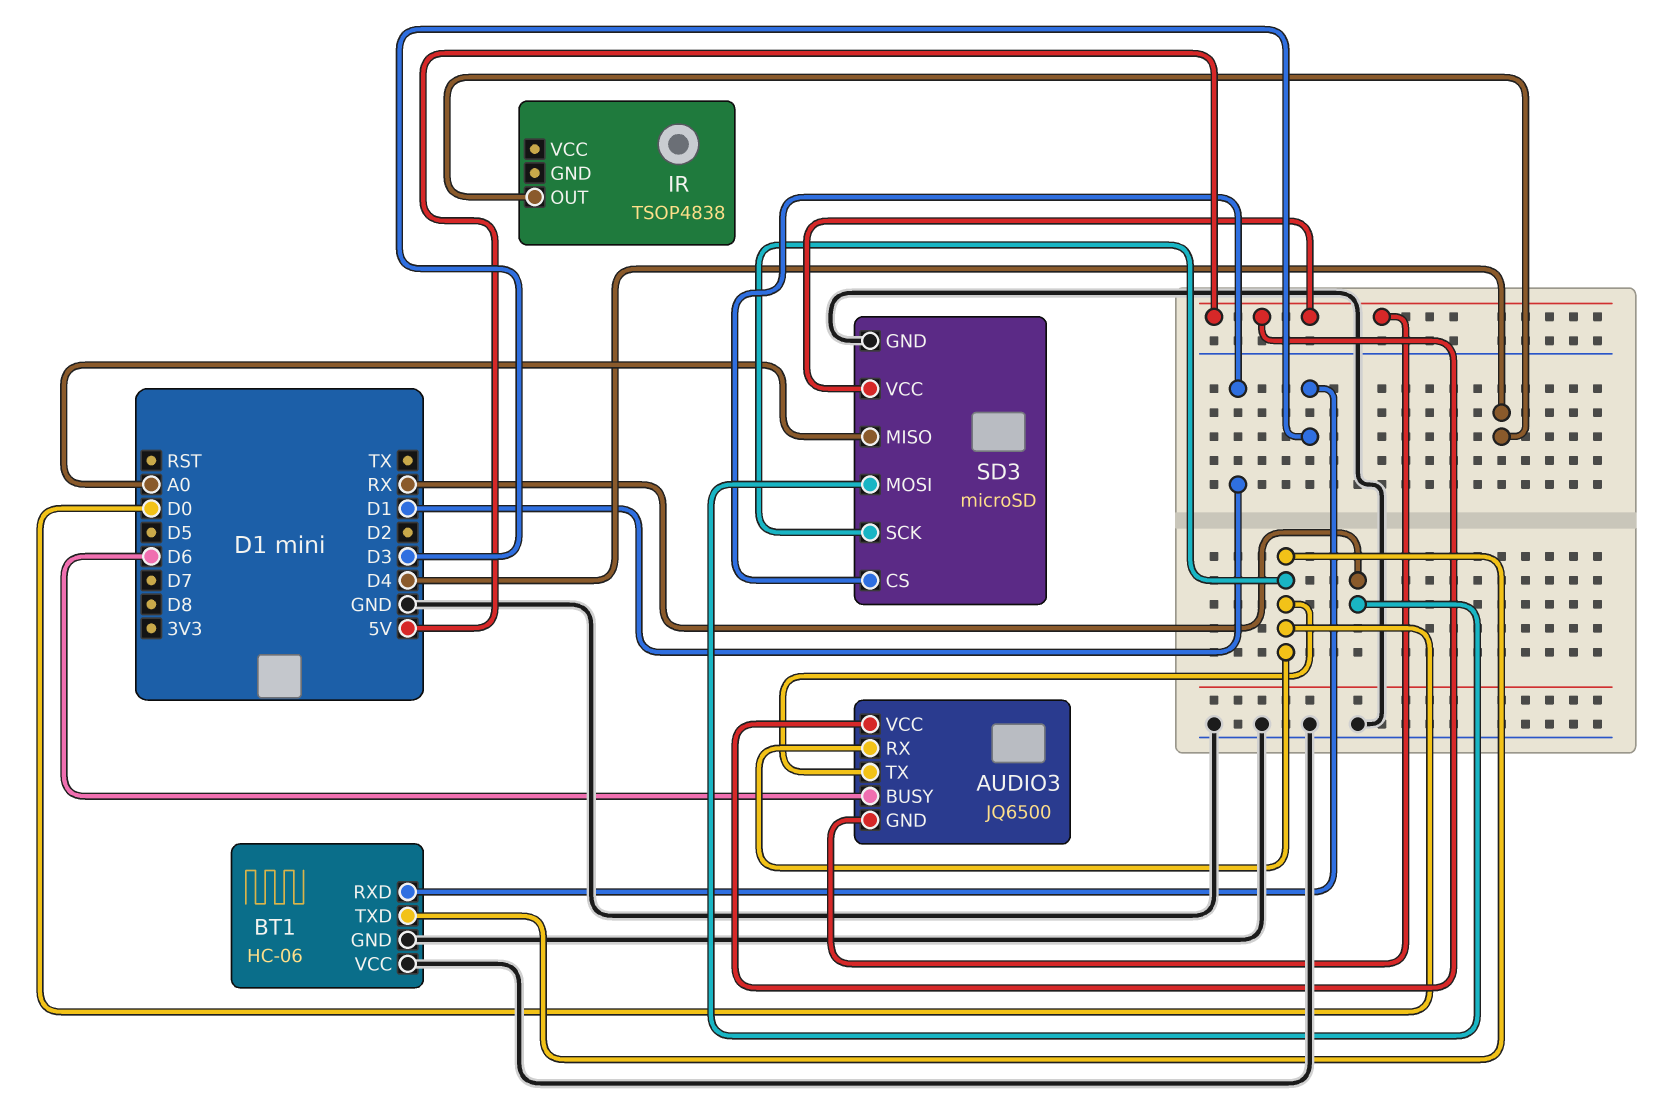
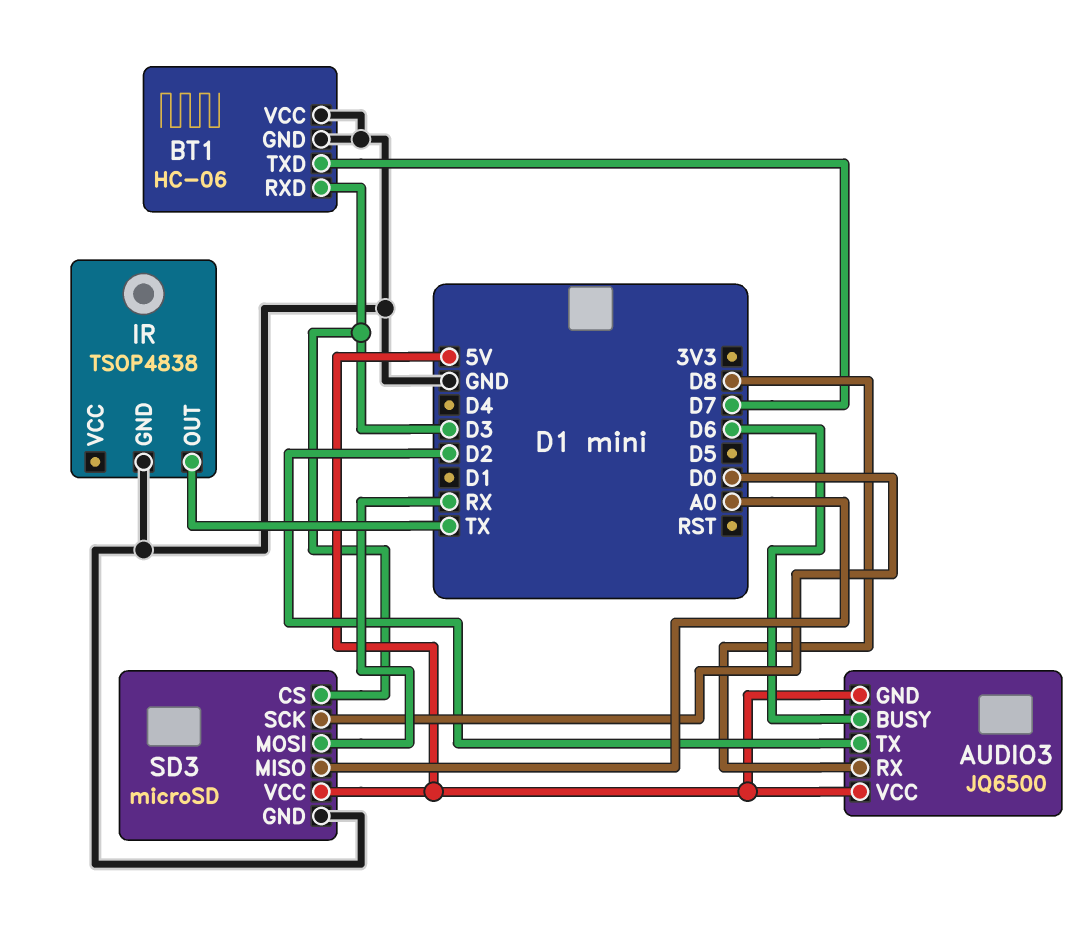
AUDIO3 pin RX: D0 -> D8
AUDIO3 pin TX: D0 -> D2
BT1 pin TXD: D0 -> D7
IR pin GND: none -> GND
IR pin OUT: D4 -> TX
SD3 pin CS: D1 -> D3

